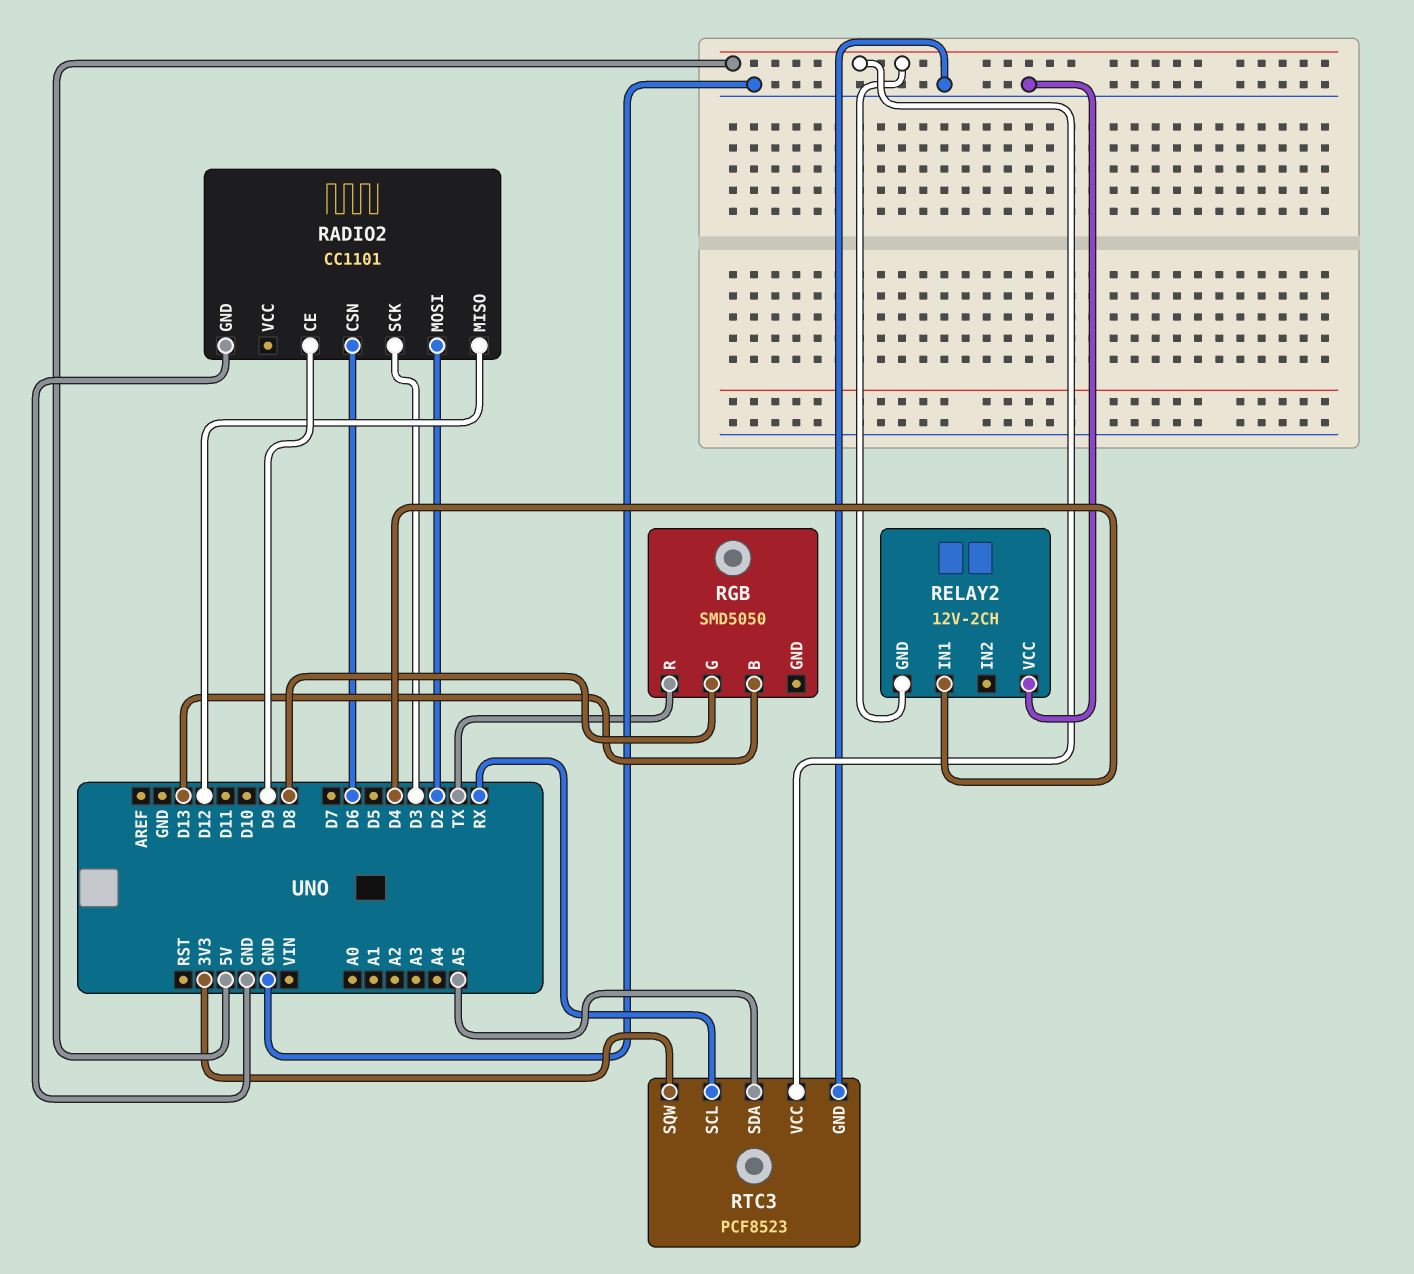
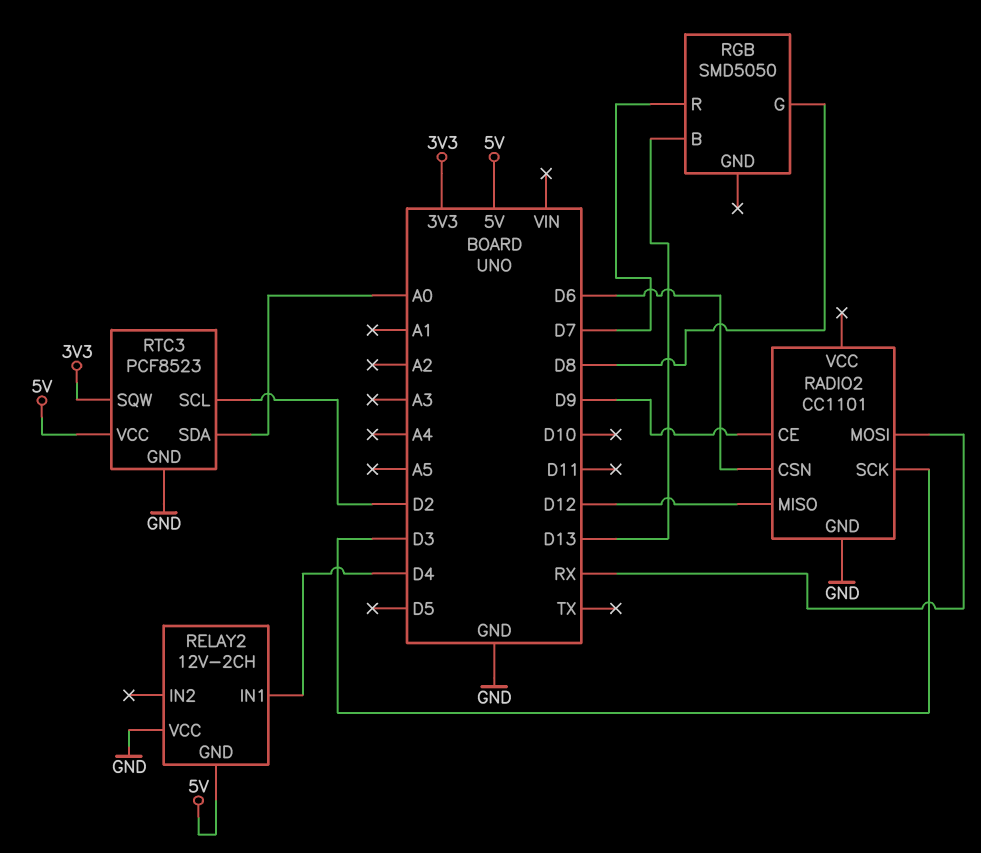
RADIO2 pin MOSI: D2 -> RX
RGB pin R: TX -> D7
RTC3 pin SCL: RX -> D2
RTC3 pin SDA: A5 -> A0

